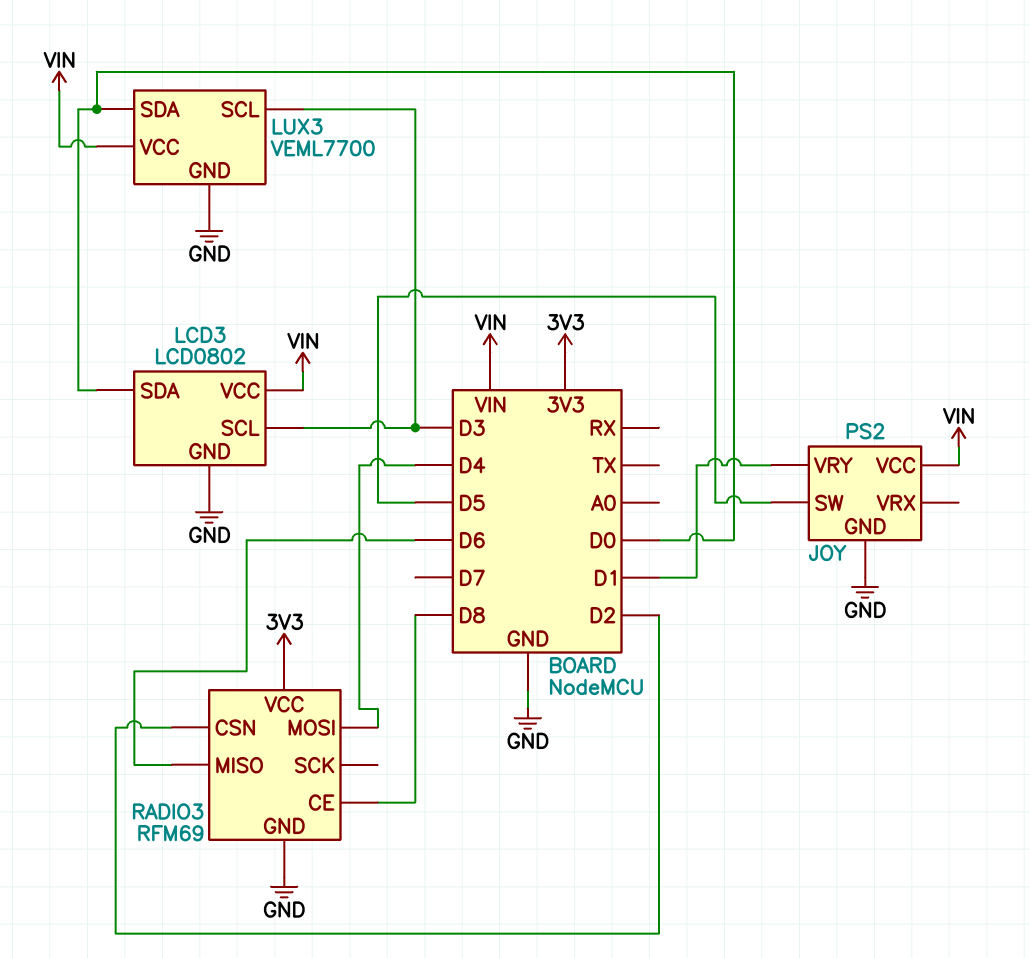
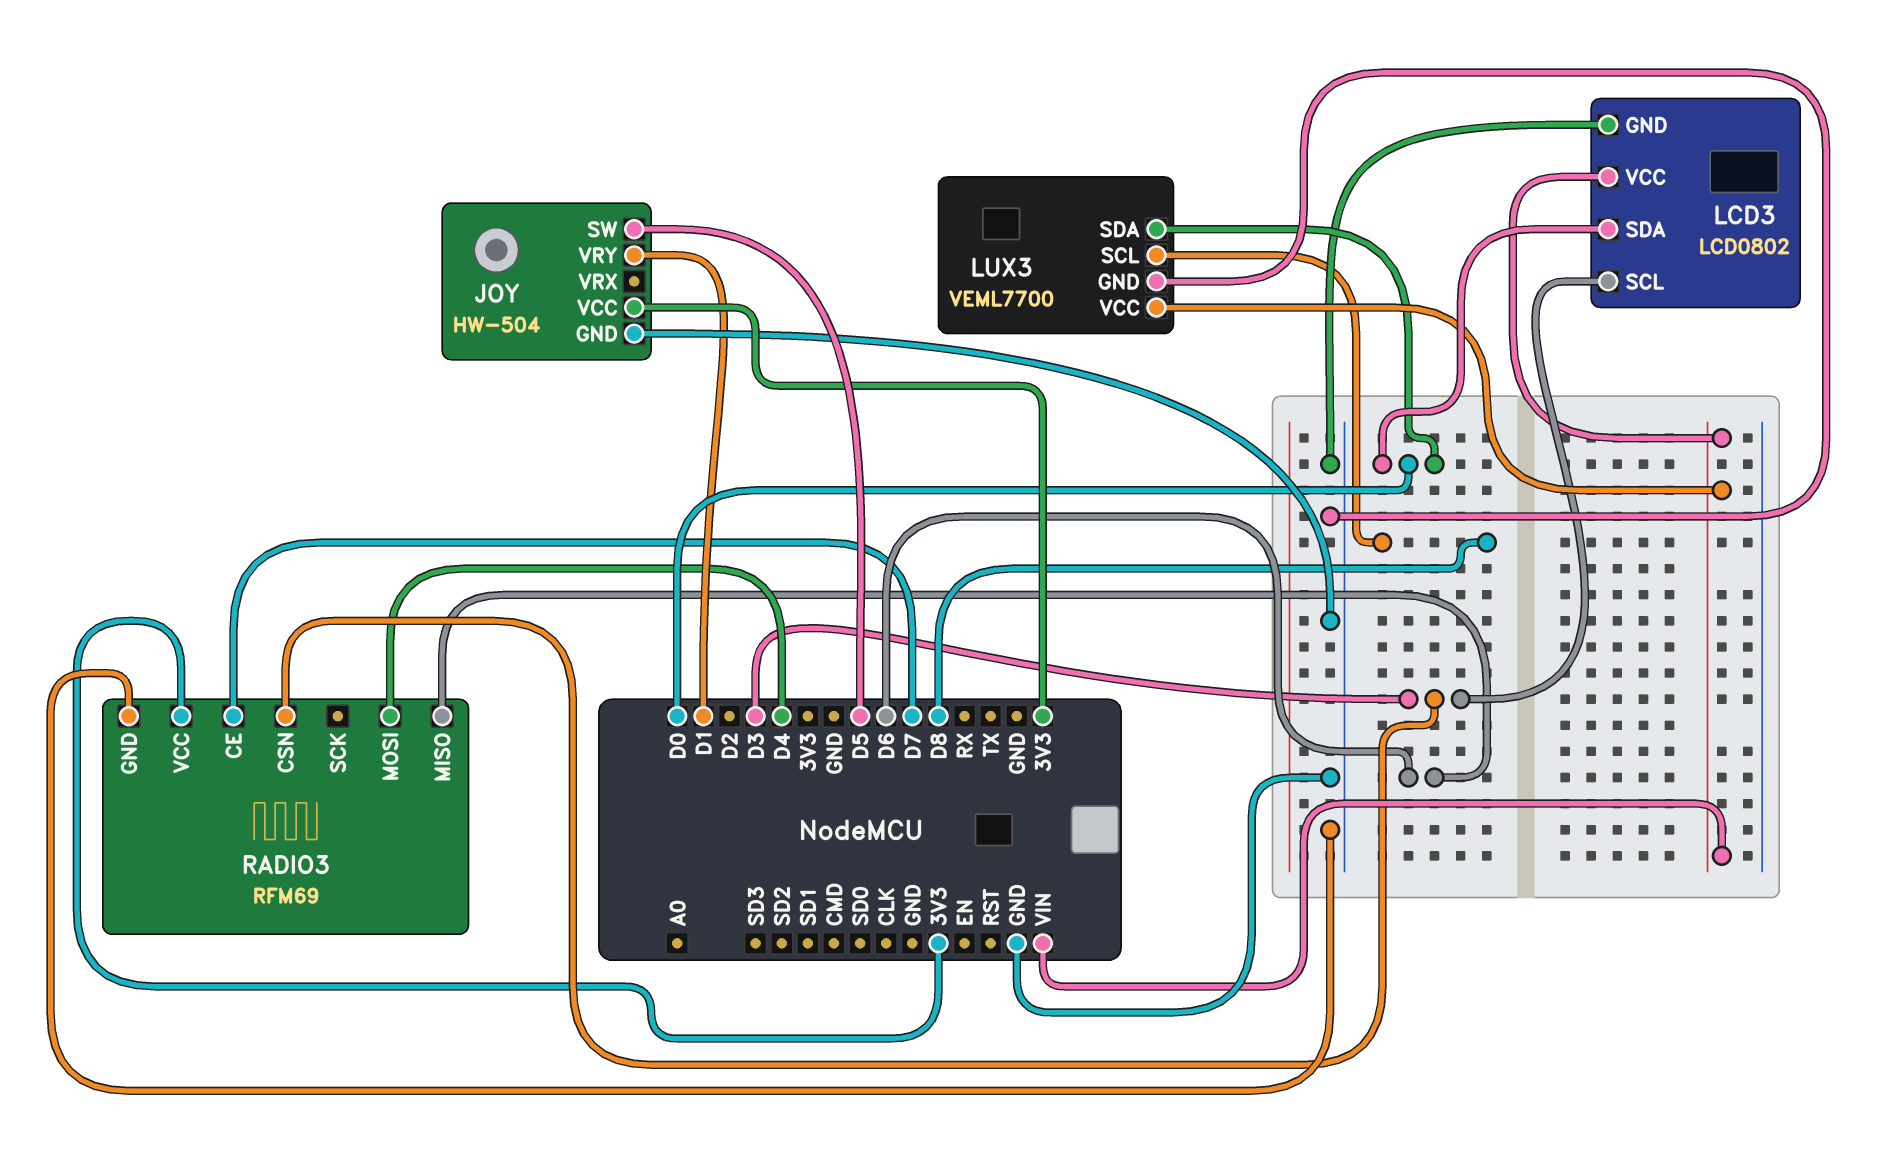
JOY: PS2 -> HW-504
JOY pin VCC: VIN -> 3V3
LUX3 pin SCL: D3 -> D8
RADIO3 pin CE: D8 -> D7
RADIO3 pin CSN: D2 -> D3

